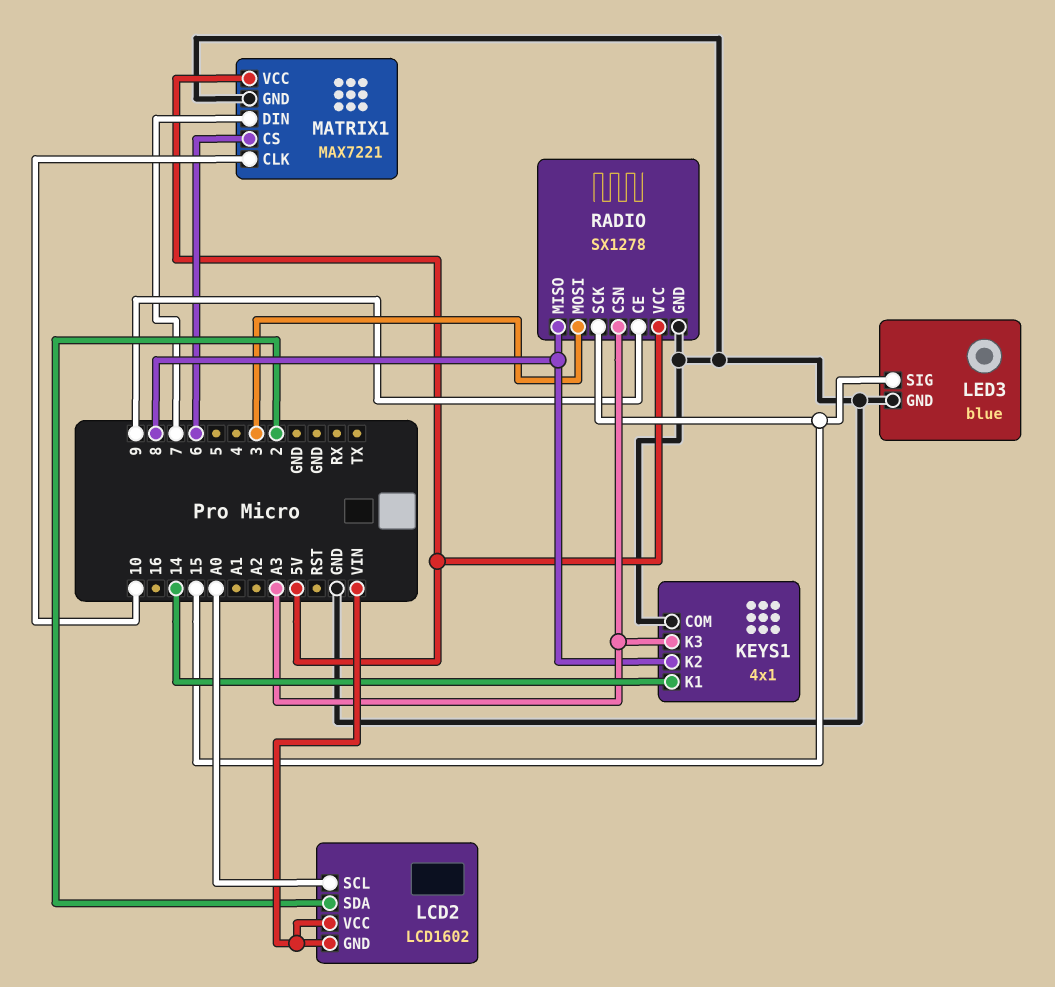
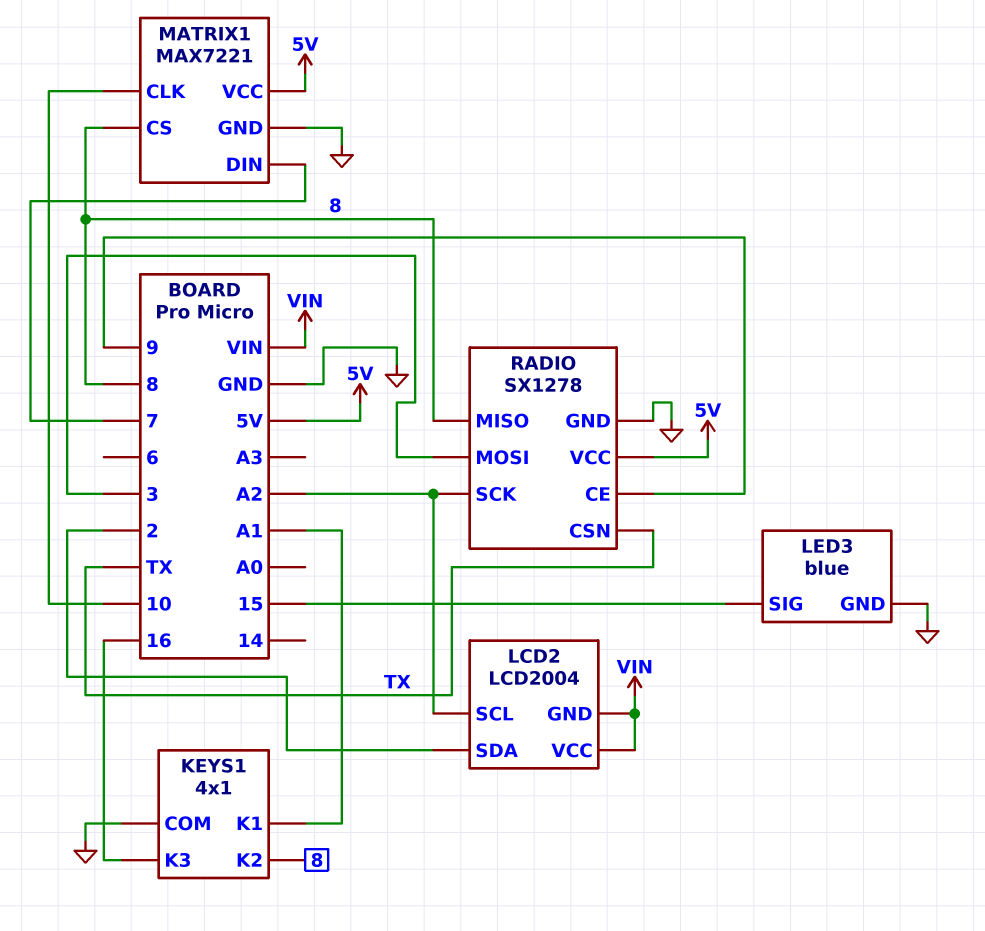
KEYS1 pin K1: 14 -> A1
KEYS1 pin K3: A3 -> 16
LCD2: LCD1602 -> LCD2004
LCD2 pin SCL: A0 -> A2
MATRIX1 pin CS: 6 -> 8
RADIO pin CSN: A3 -> TX
RADIO pin SCK: 15 -> A2

